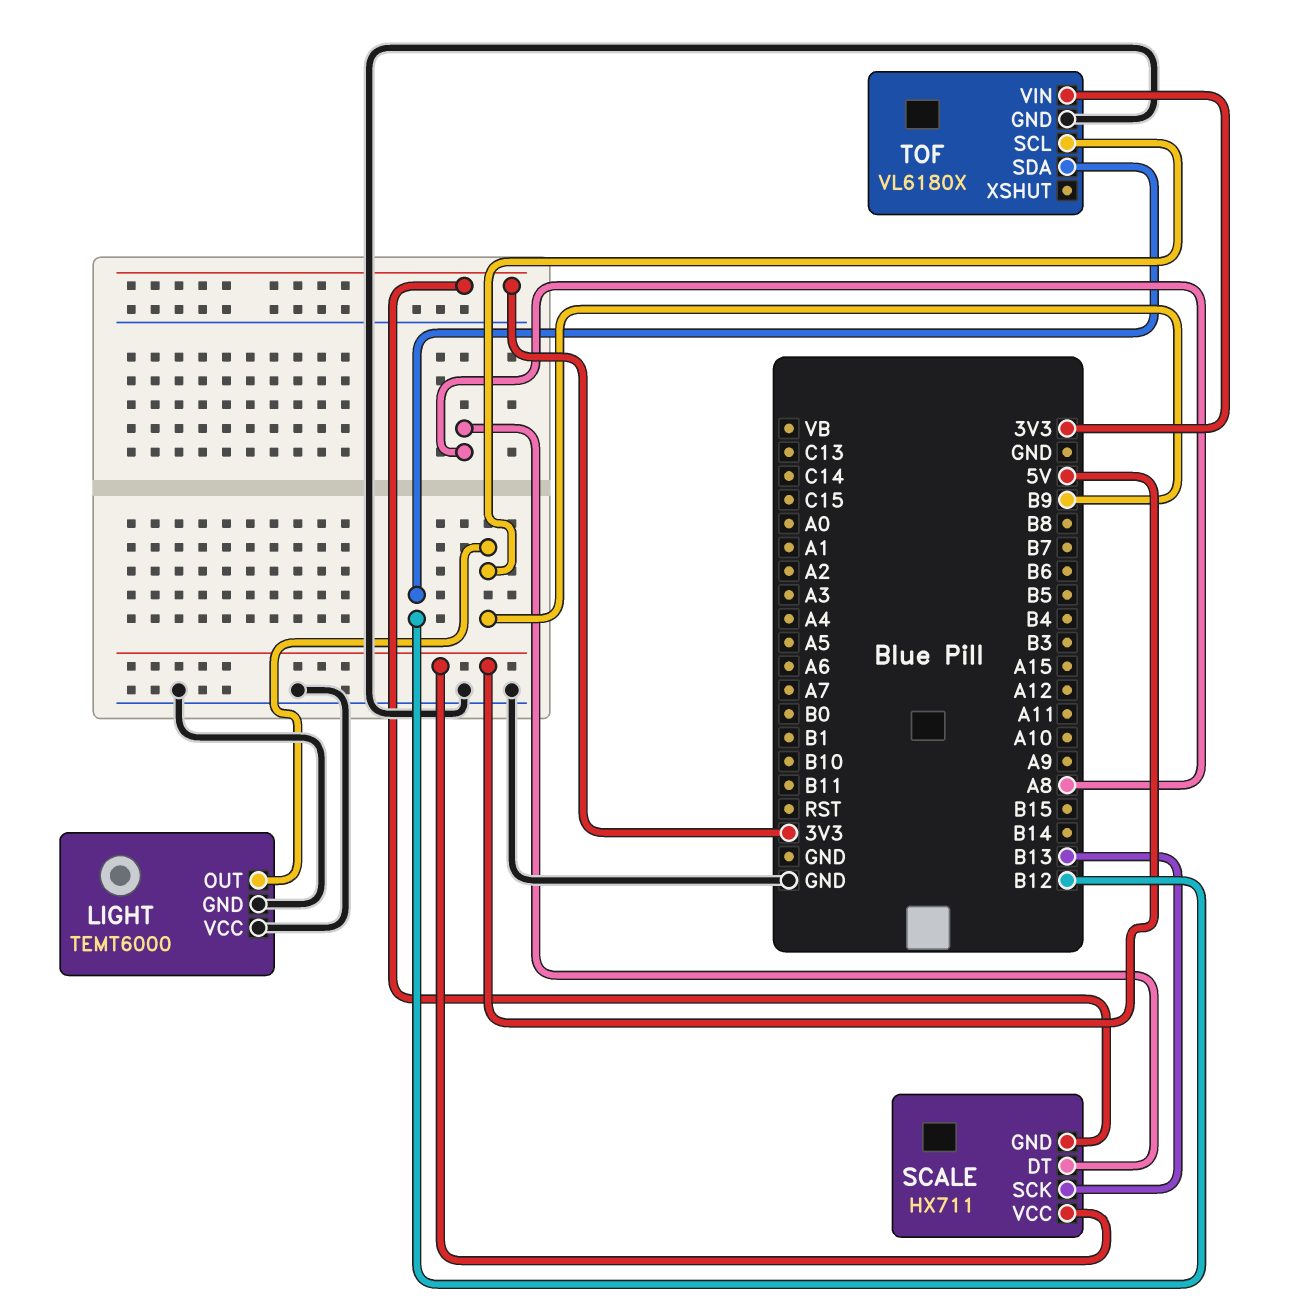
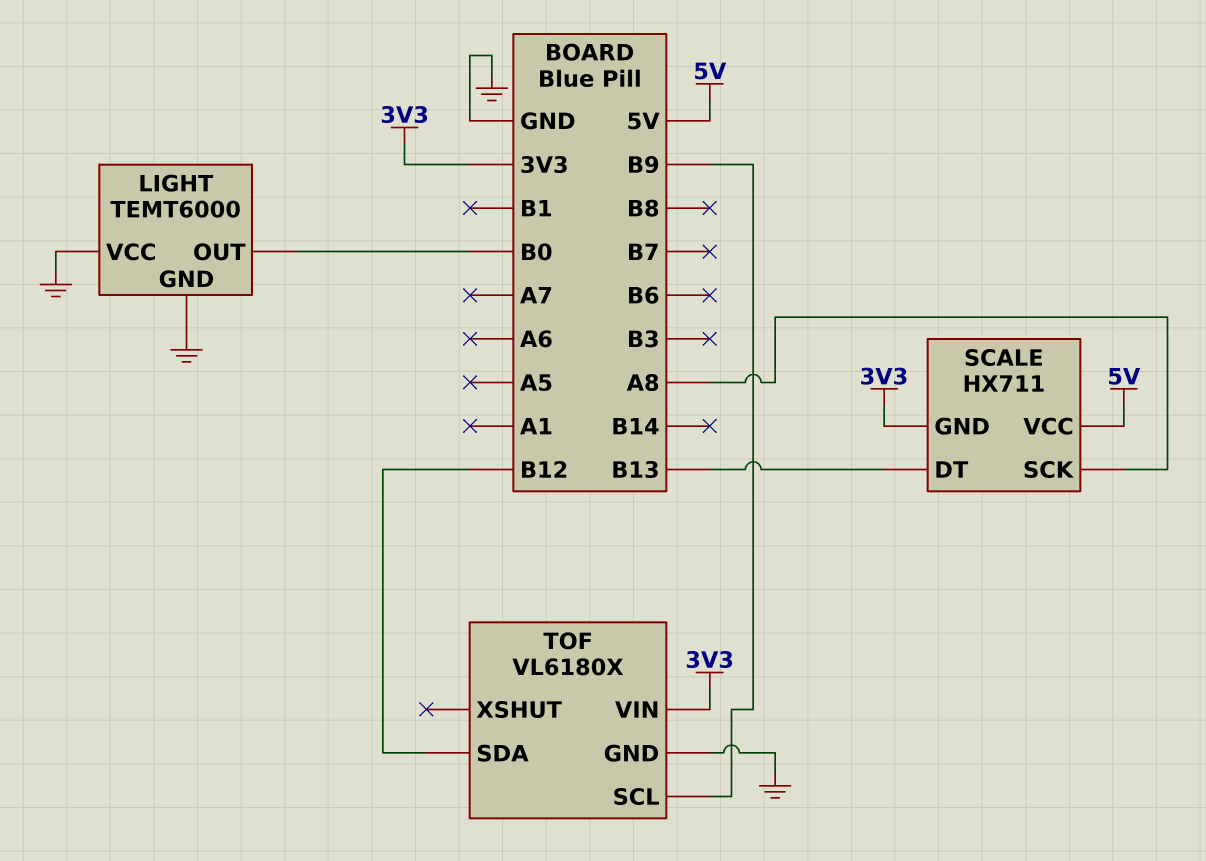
LIGHT pin OUT: B9 -> B0
SCALE pin DT: A8 -> B13
SCALE pin SCK: B13 -> A8

